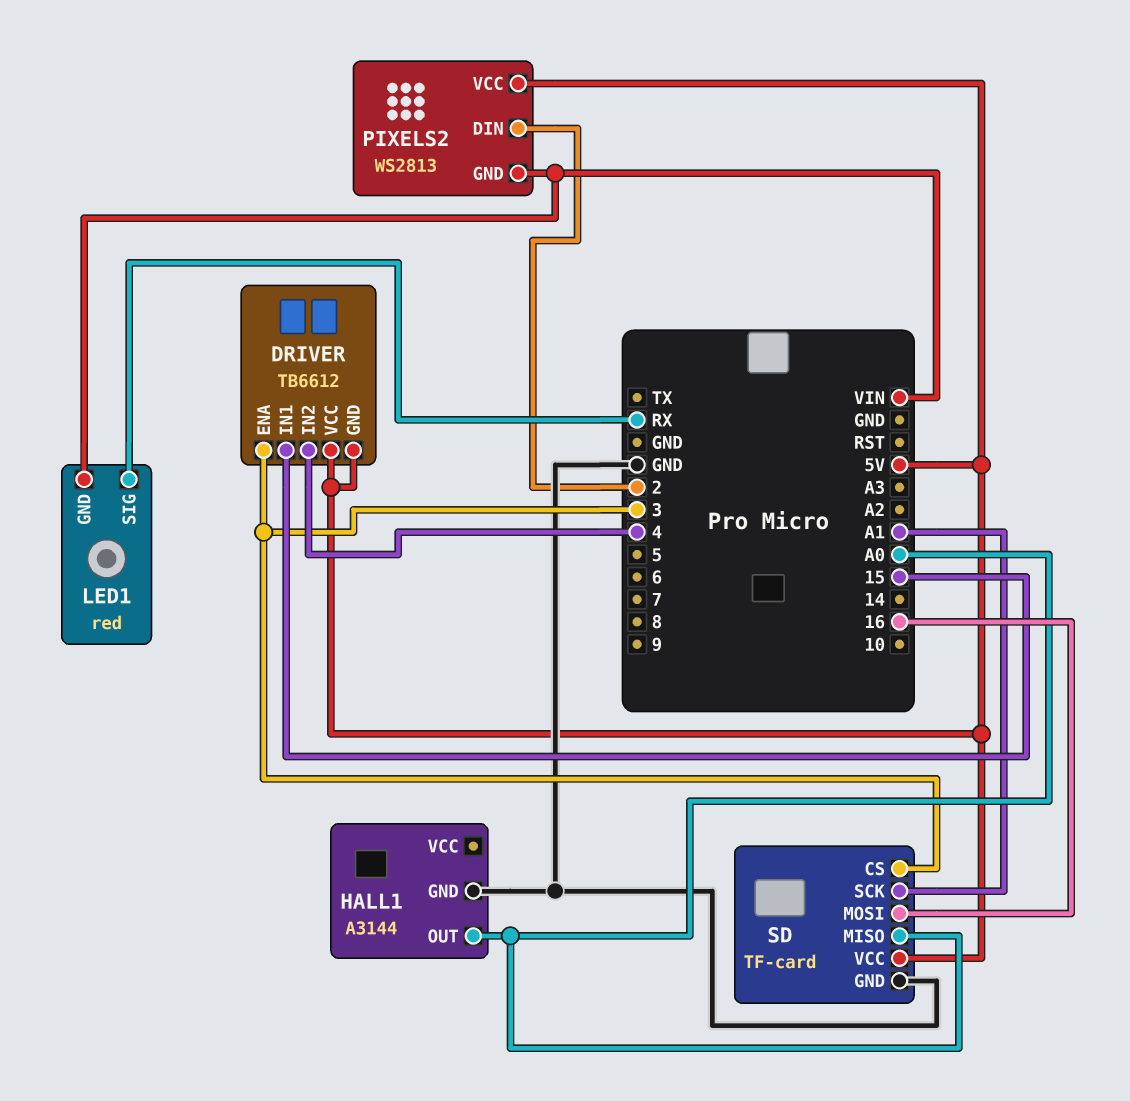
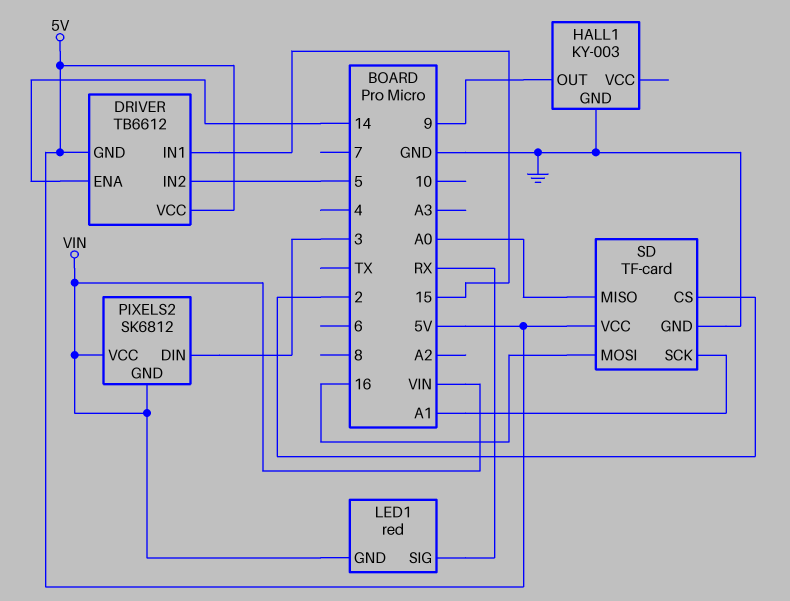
DRIVER pin ENA: 3 -> 14
DRIVER pin IN2: 4 -> 5
HALL1: A3144 -> KY-003
HALL1 pin OUT: A0 -> 9
PIXELS2: WS2813 -> SK6812
PIXELS2 pin DIN: 2 -> 3
PIXELS2 pin VCC: 5V -> VIN
SD pin CS: 3 -> 2

